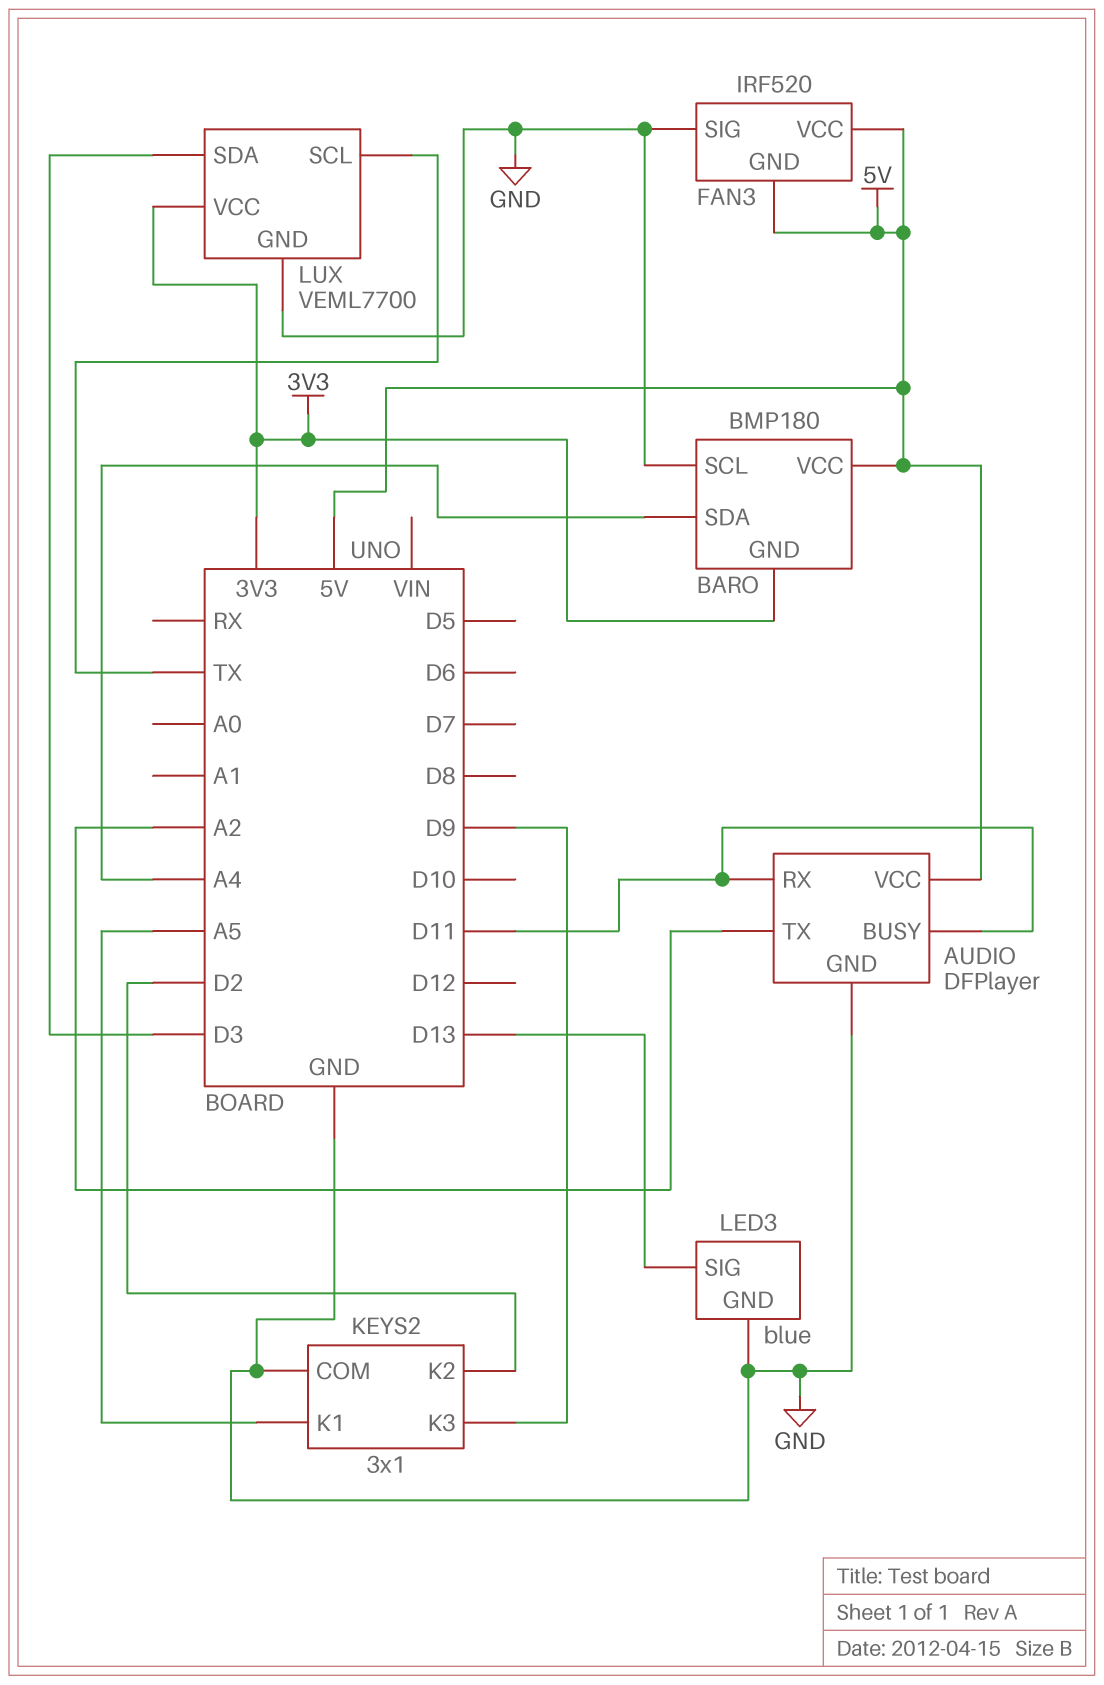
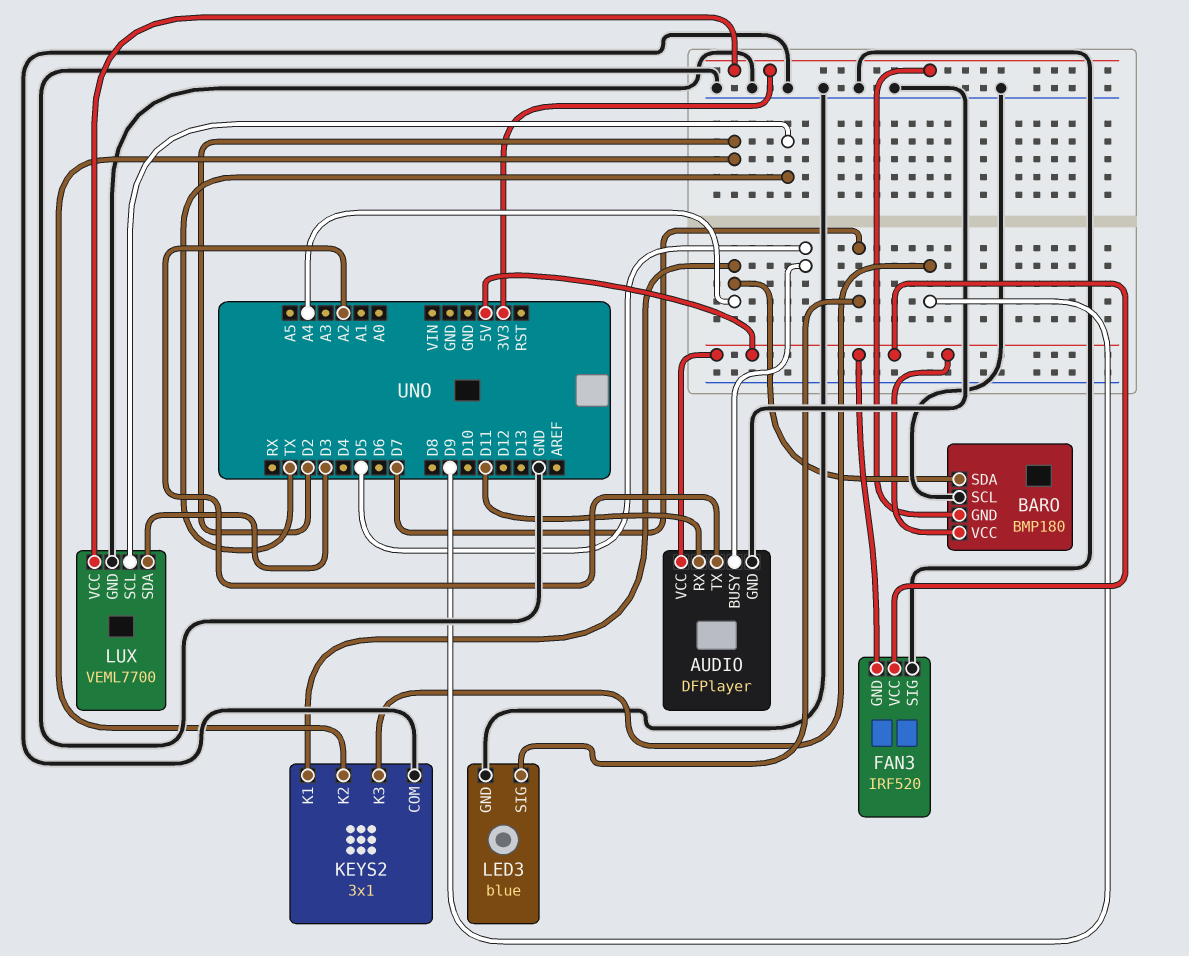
AUDIO pin BUSY: D11 -> D5
KEYS2 pin K1: A5 -> A4
LED3 pin SIG: D13 -> D7

